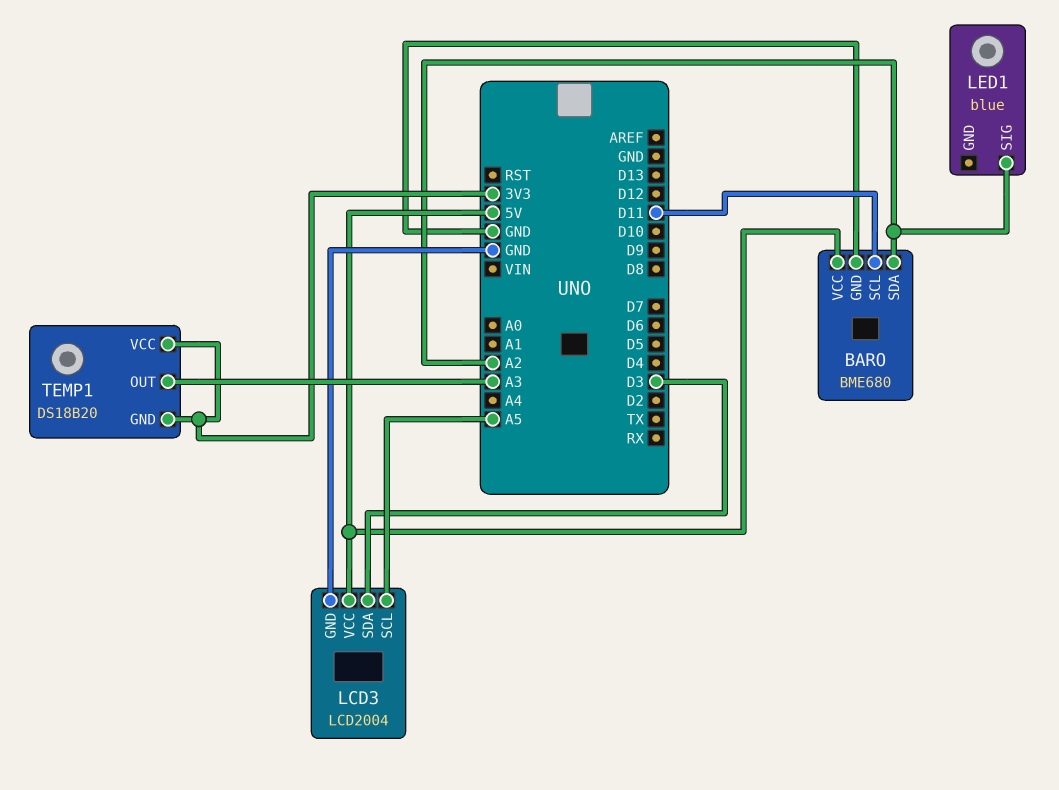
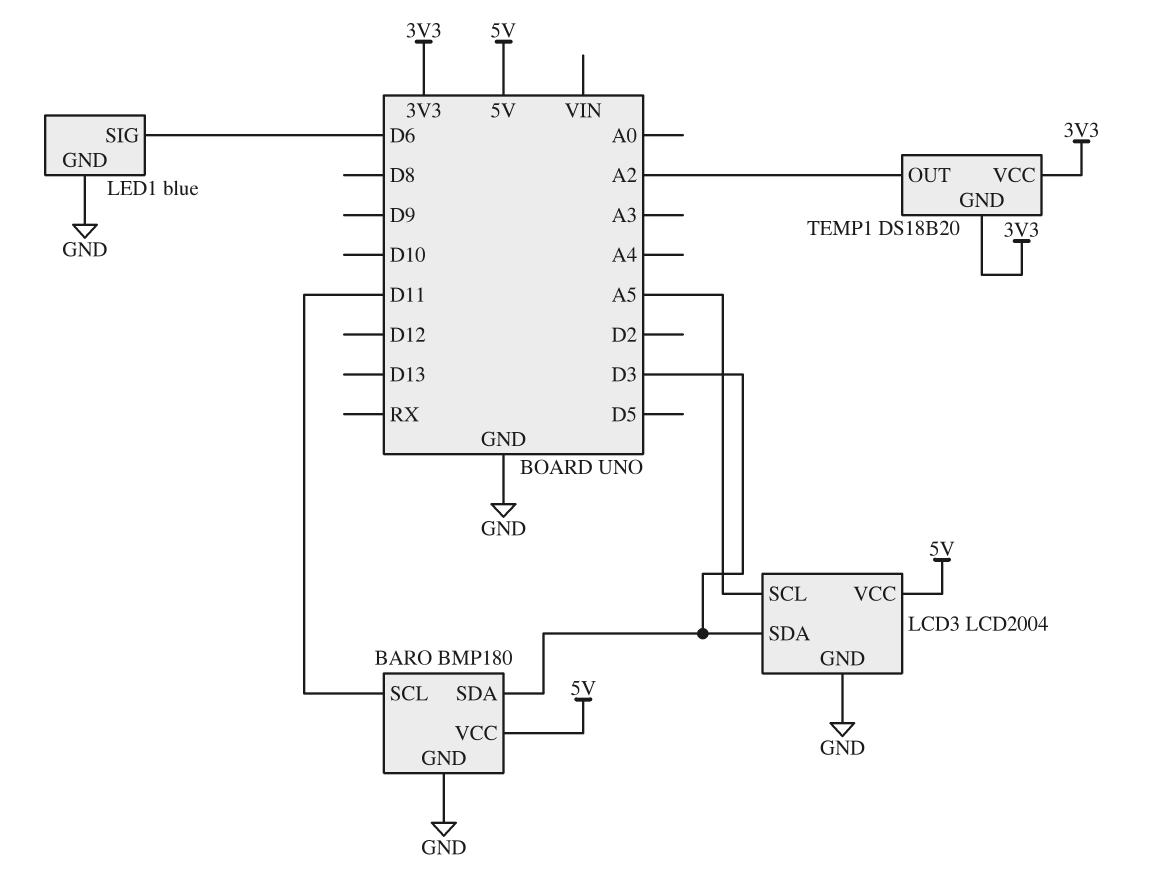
BARO: BME680 -> BMP180
BARO pin SDA: A2 -> D3
LED1 pin GND: none -> GND
LED1 pin SIG: A2 -> D6
TEMP1 pin OUT: A3 -> A2

